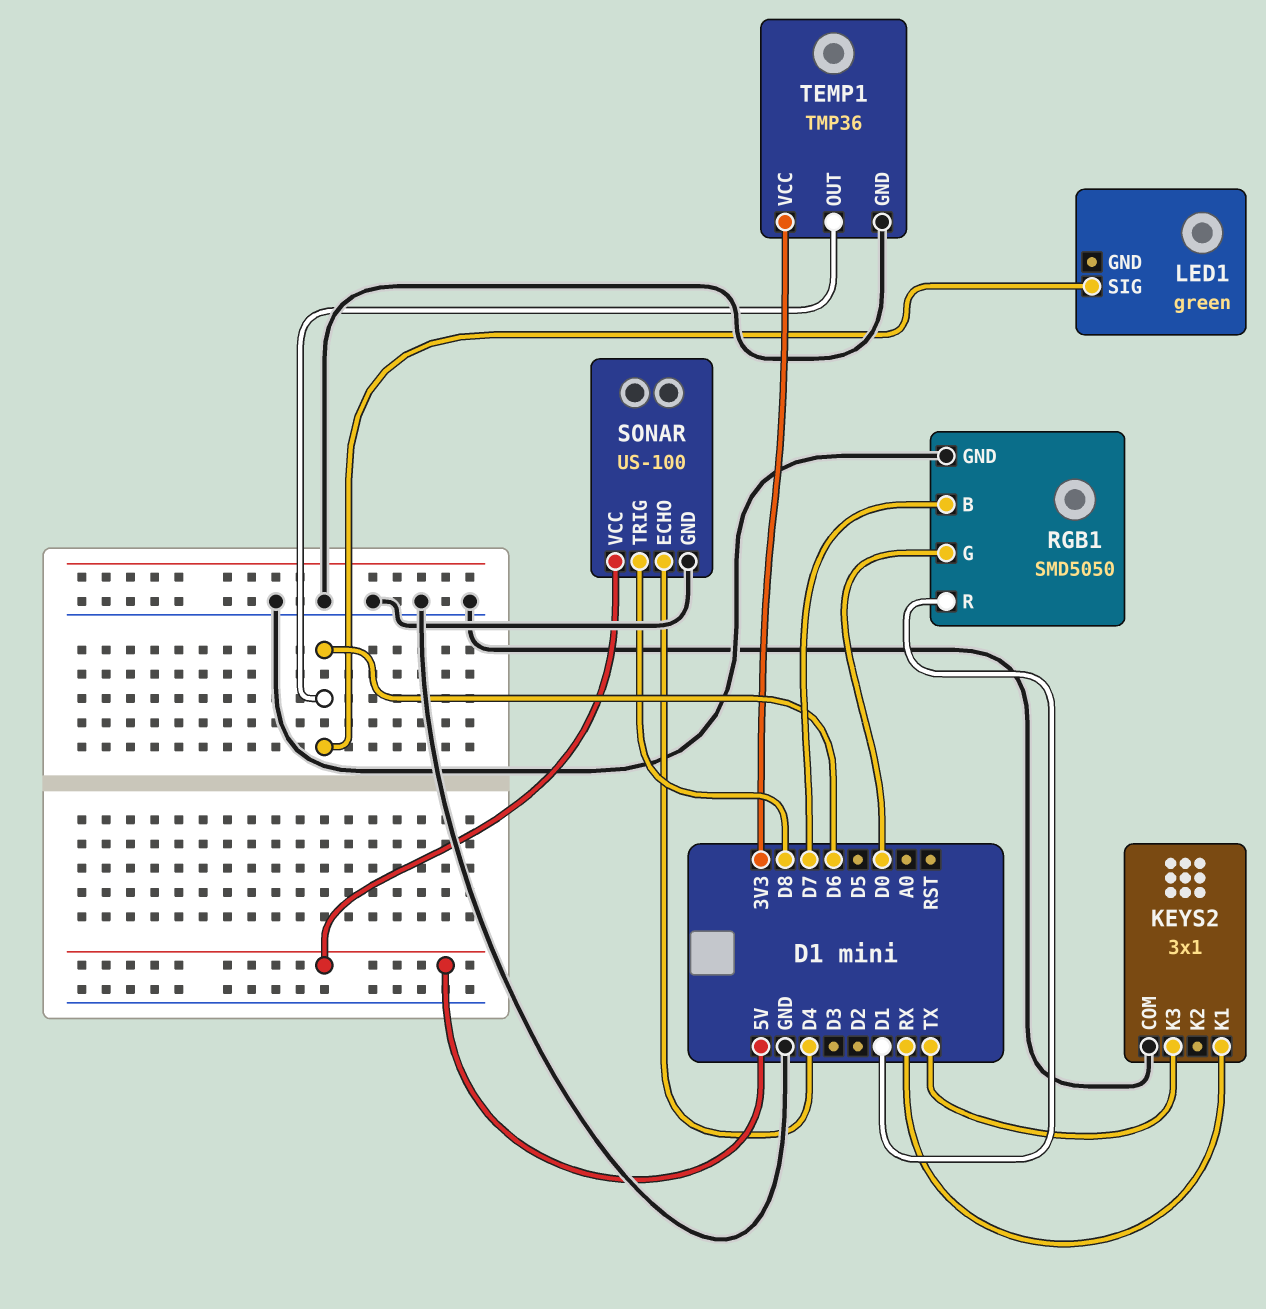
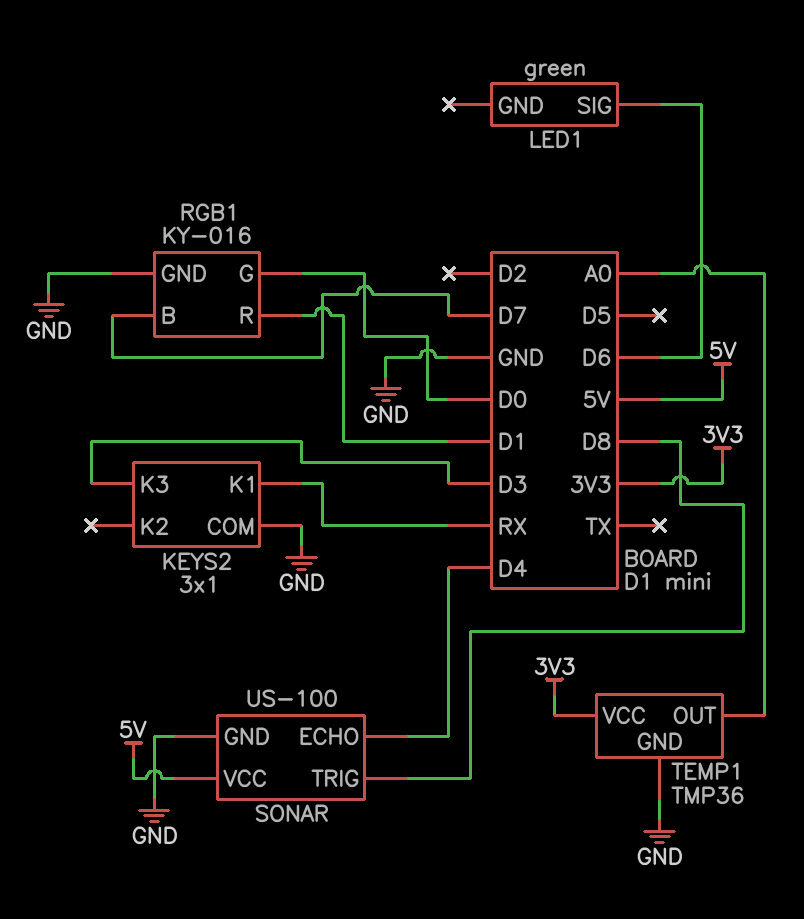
KEYS2 pin K3: TX -> D3
RGB1: SMD5050 -> KY-016
TEMP1 pin OUT: D6 -> A0

